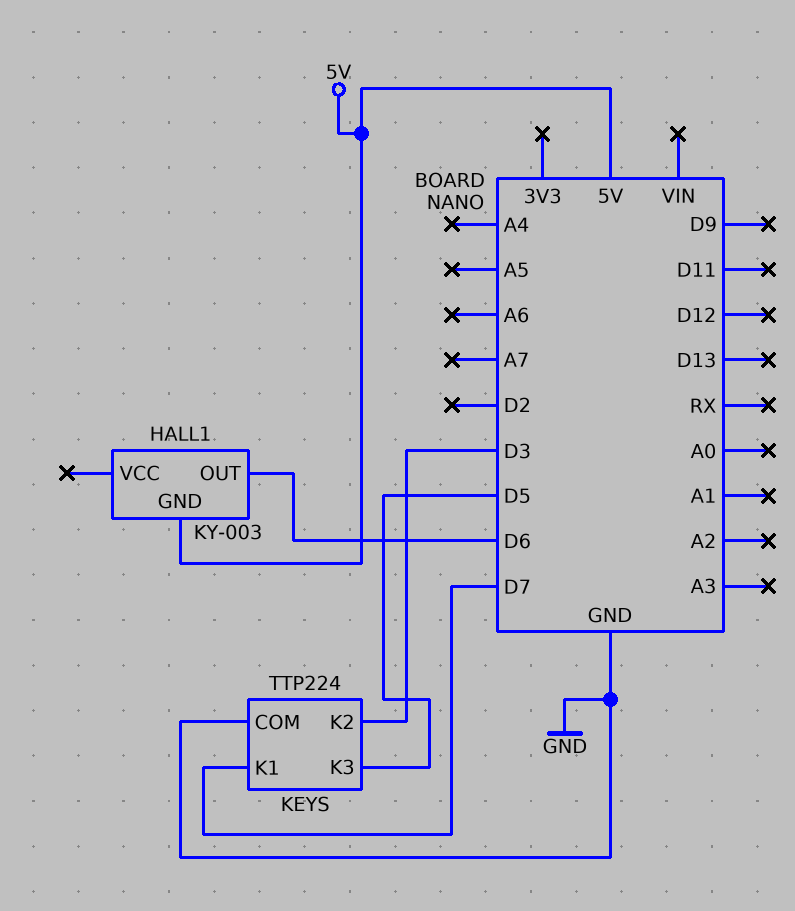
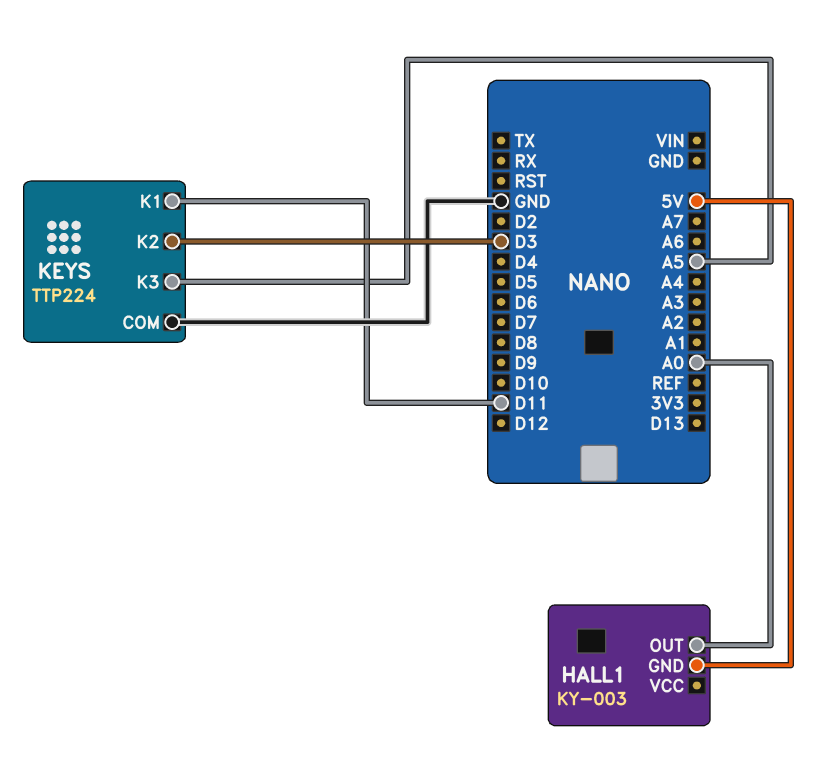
HALL1 pin OUT: D6 -> A0
KEYS pin K1: D7 -> D11
KEYS pin K3: D5 -> A5

